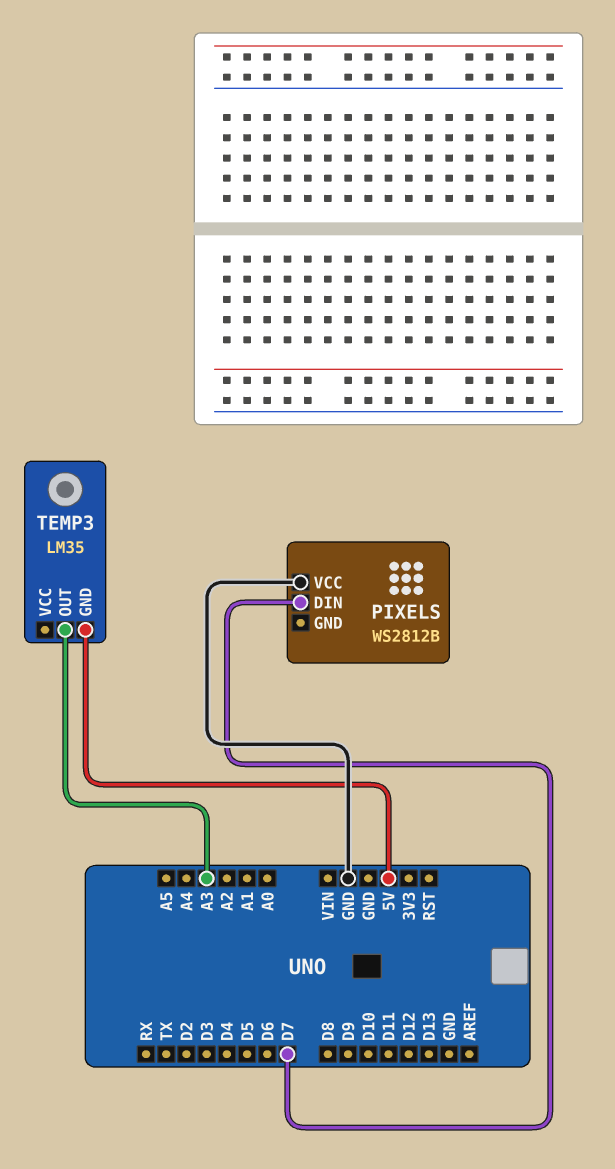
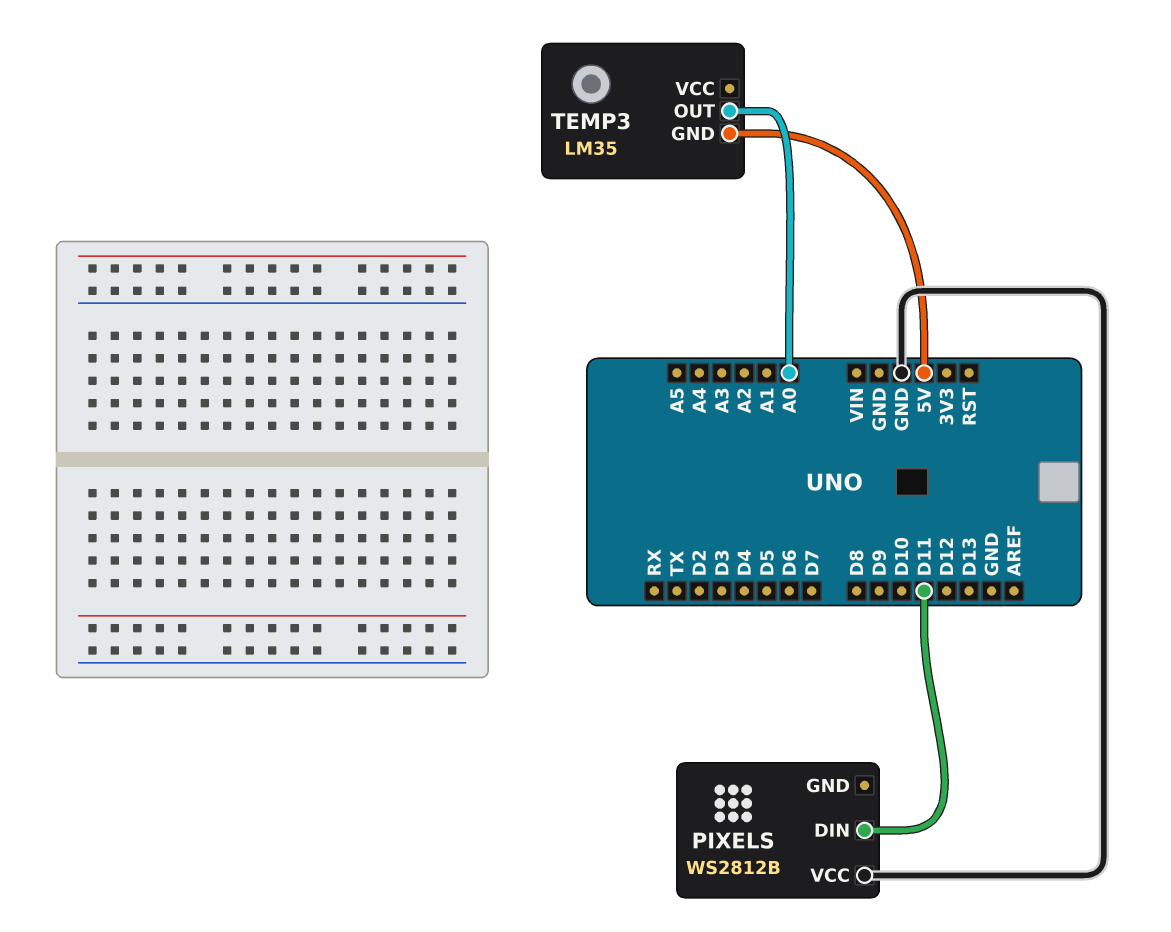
PIXELS pin DIN: D7 -> D11
TEMP3 pin OUT: A3 -> A0

